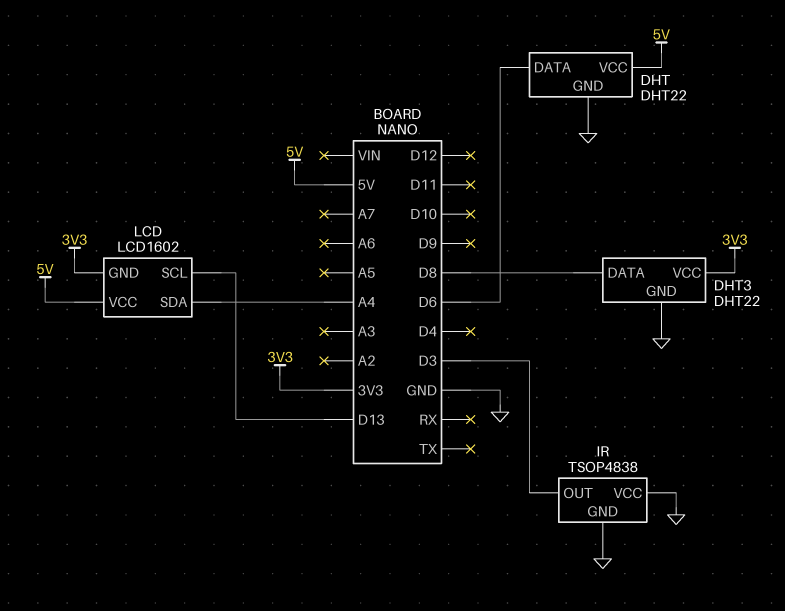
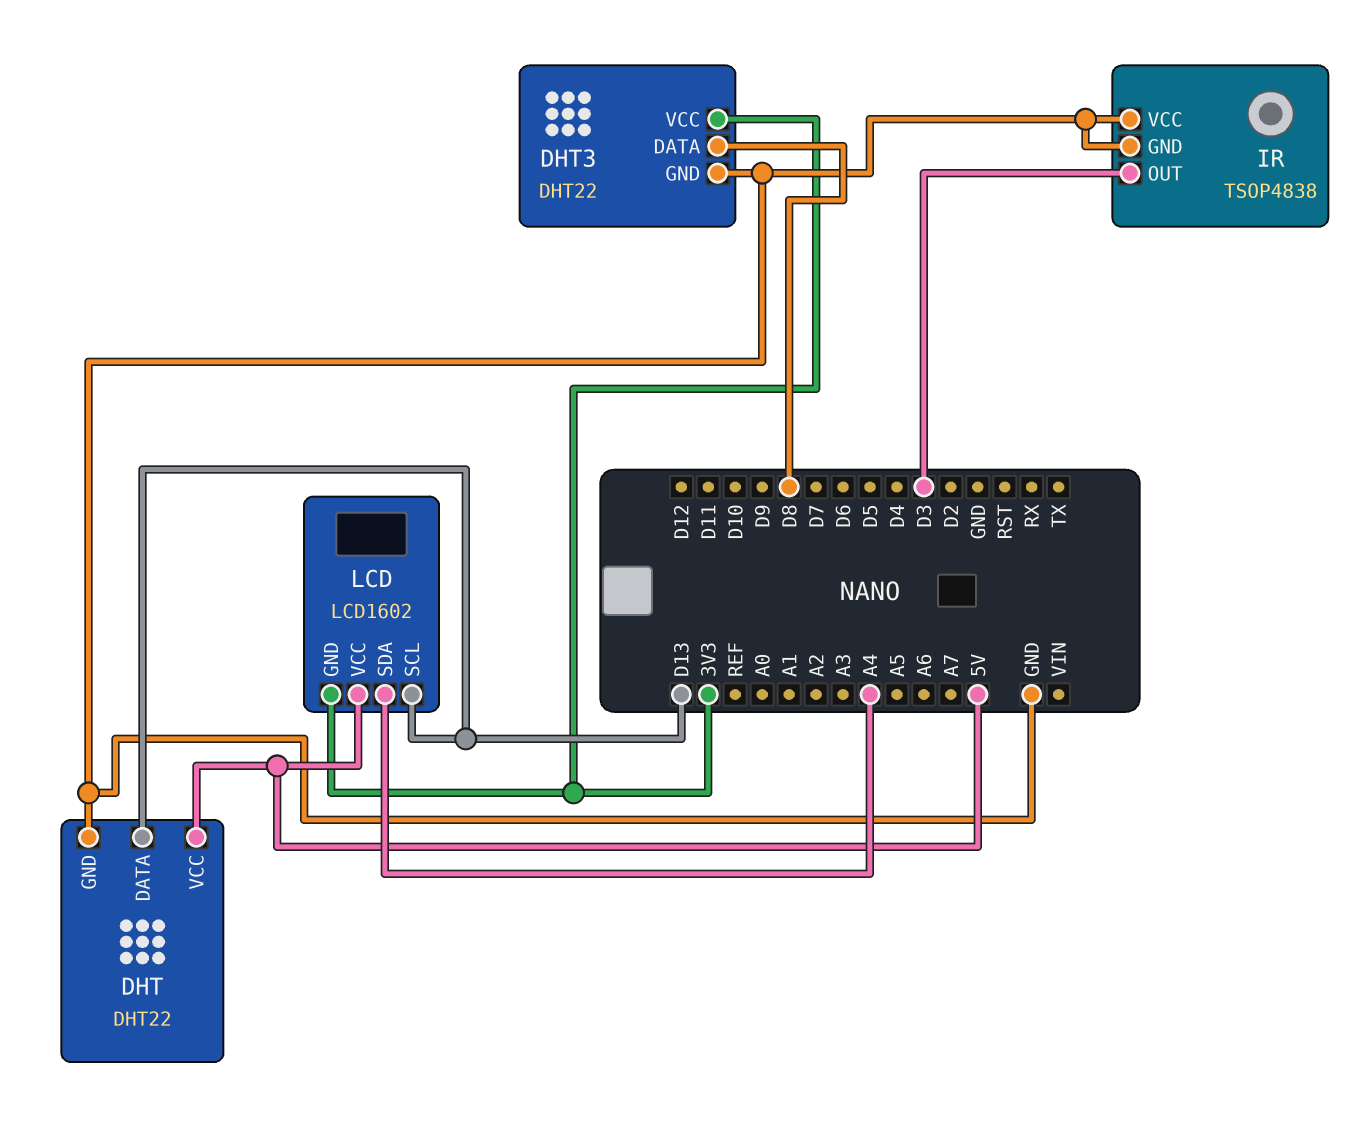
DHT pin DATA: D6 -> D13

